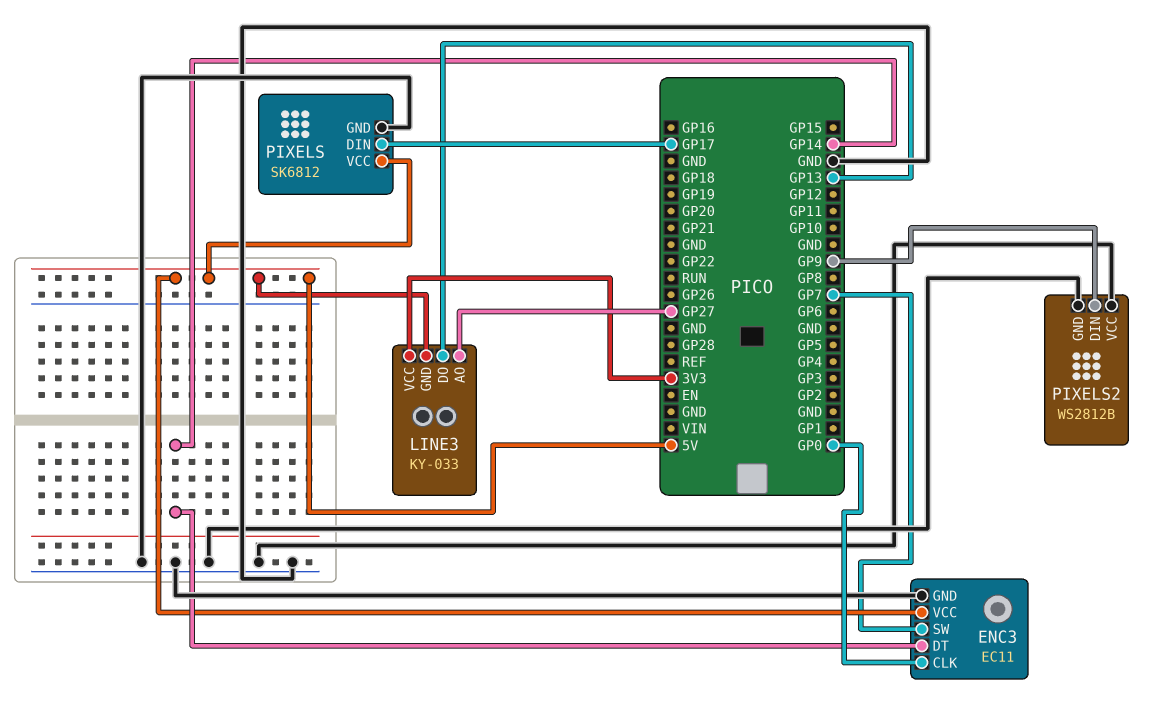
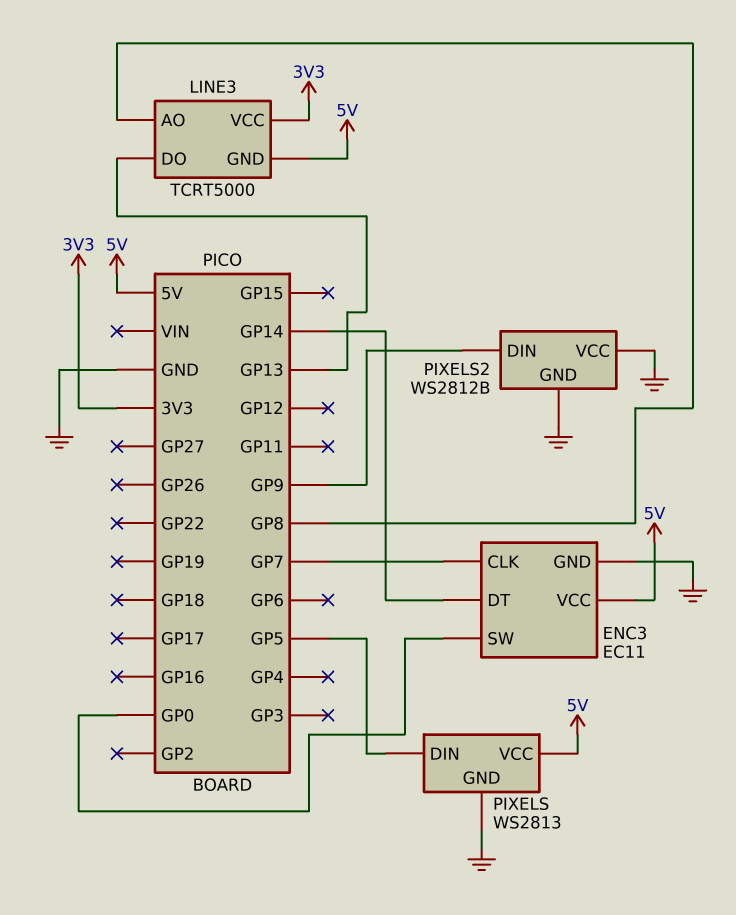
ENC3 pin CLK: GP0 -> GP7
ENC3 pin SW: GP7 -> GP0
LINE3: KY-033 -> TCRT5000
LINE3 pin AO: GP27 -> GP8
PIXELS: SK6812 -> WS2813
PIXELS pin DIN: GP17 -> GP5

